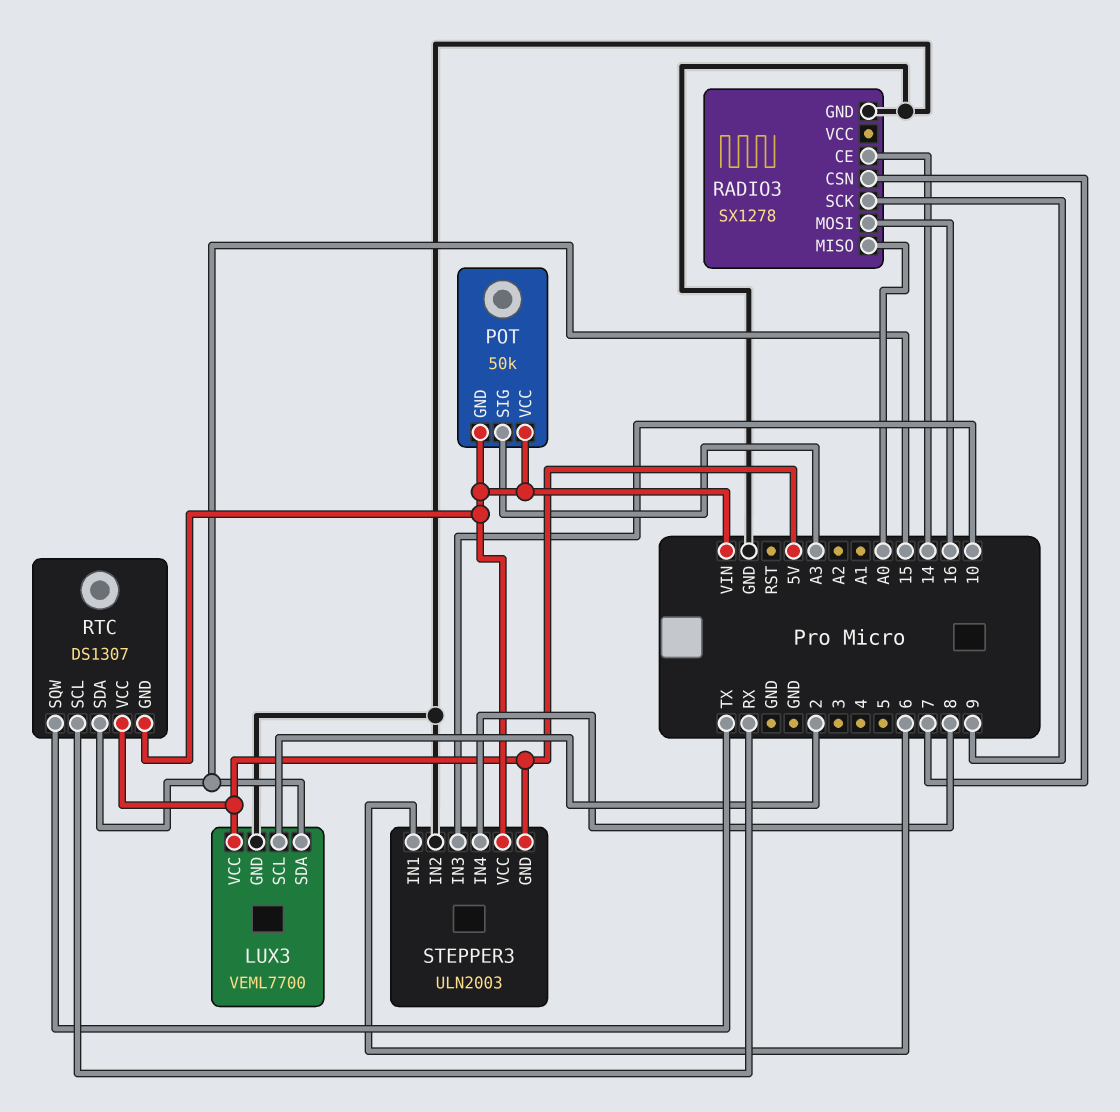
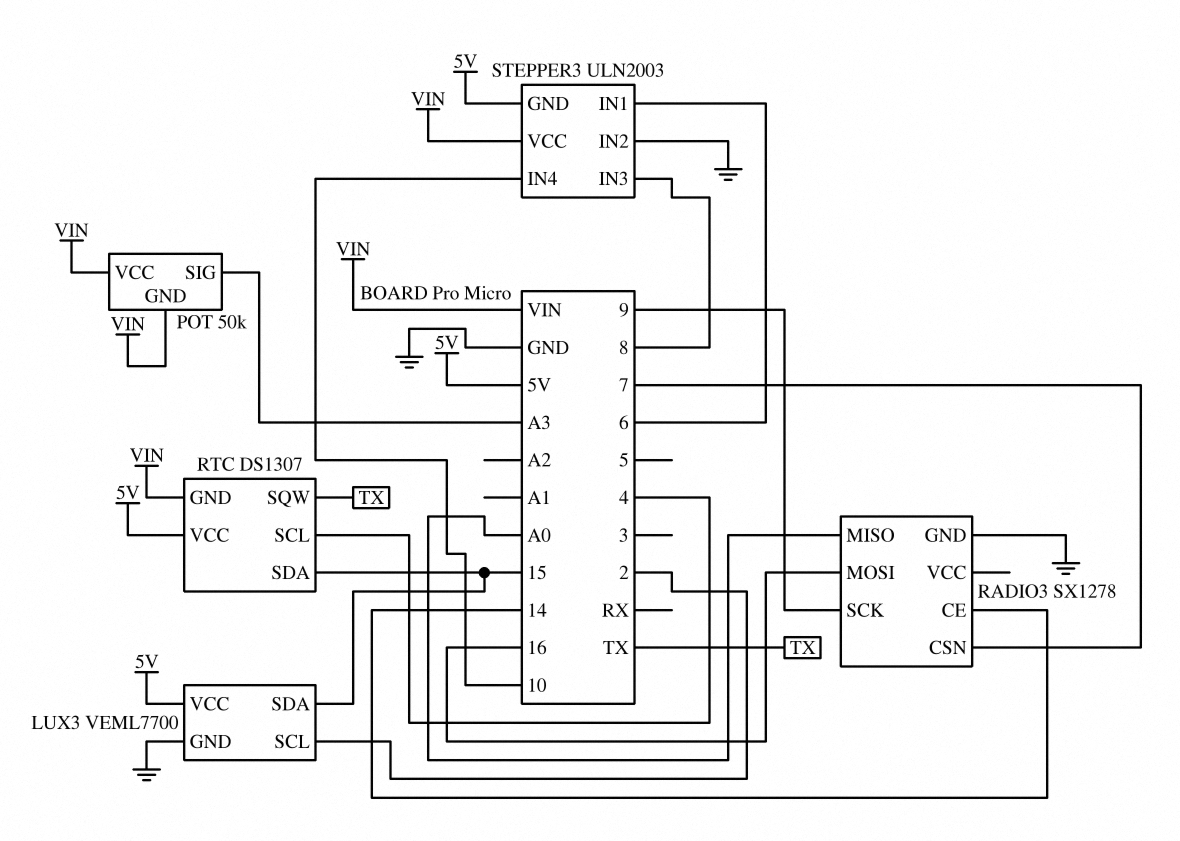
RTC pin SCL: RX -> 4
STEPPER3 pin IN3: 10 -> 8
STEPPER3 pin IN4: 8 -> 10

